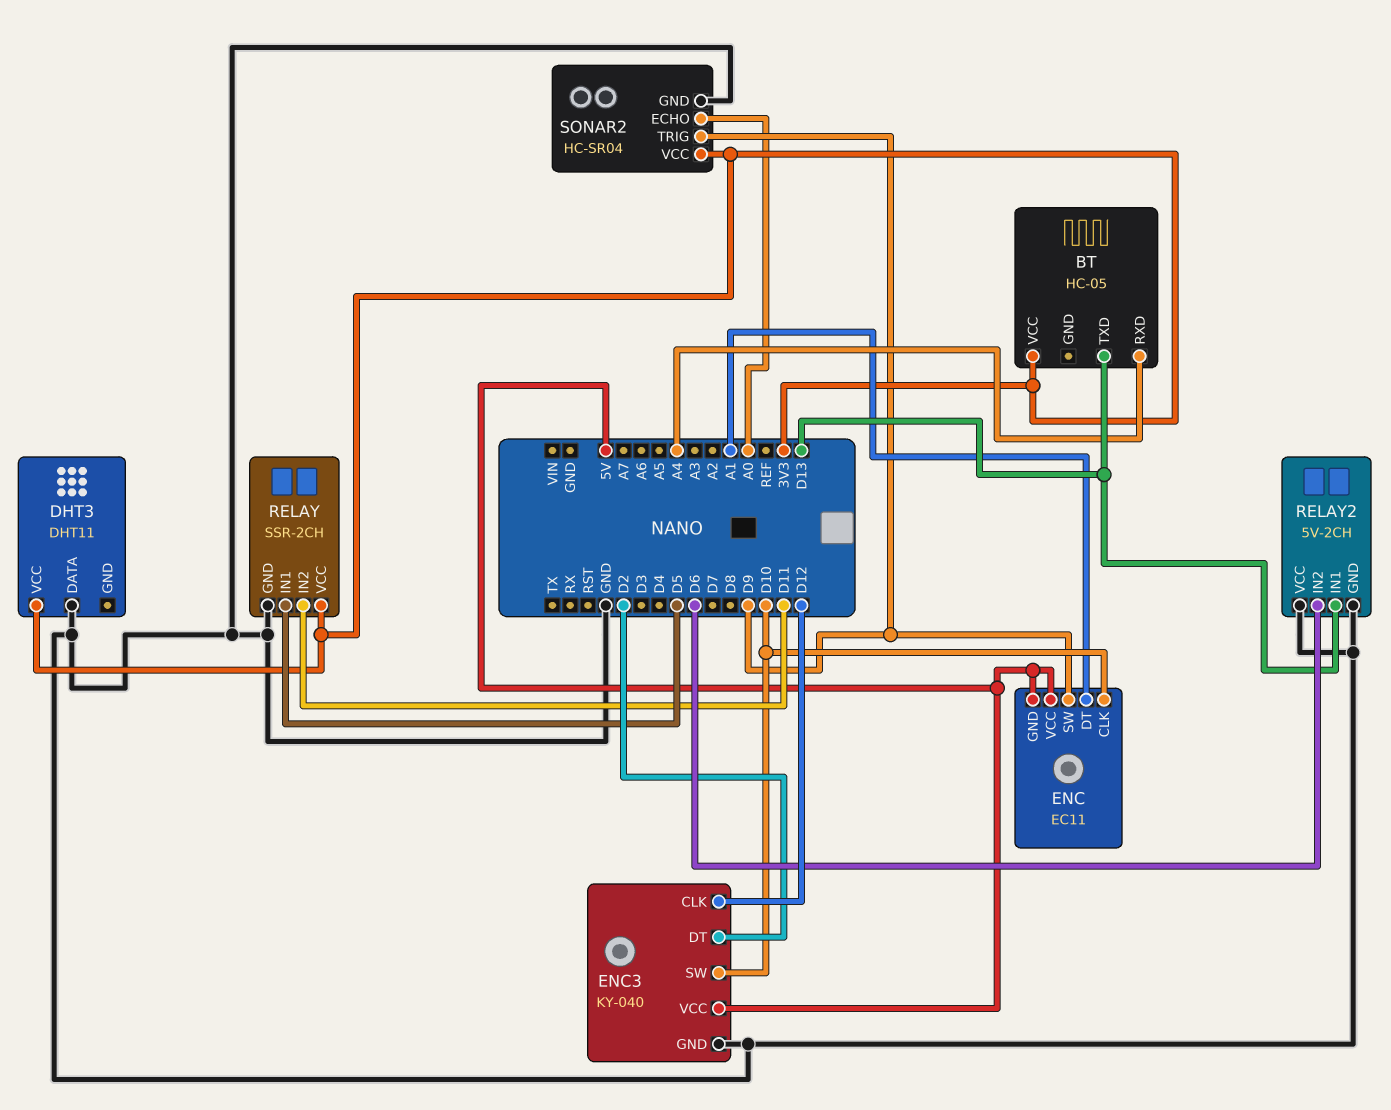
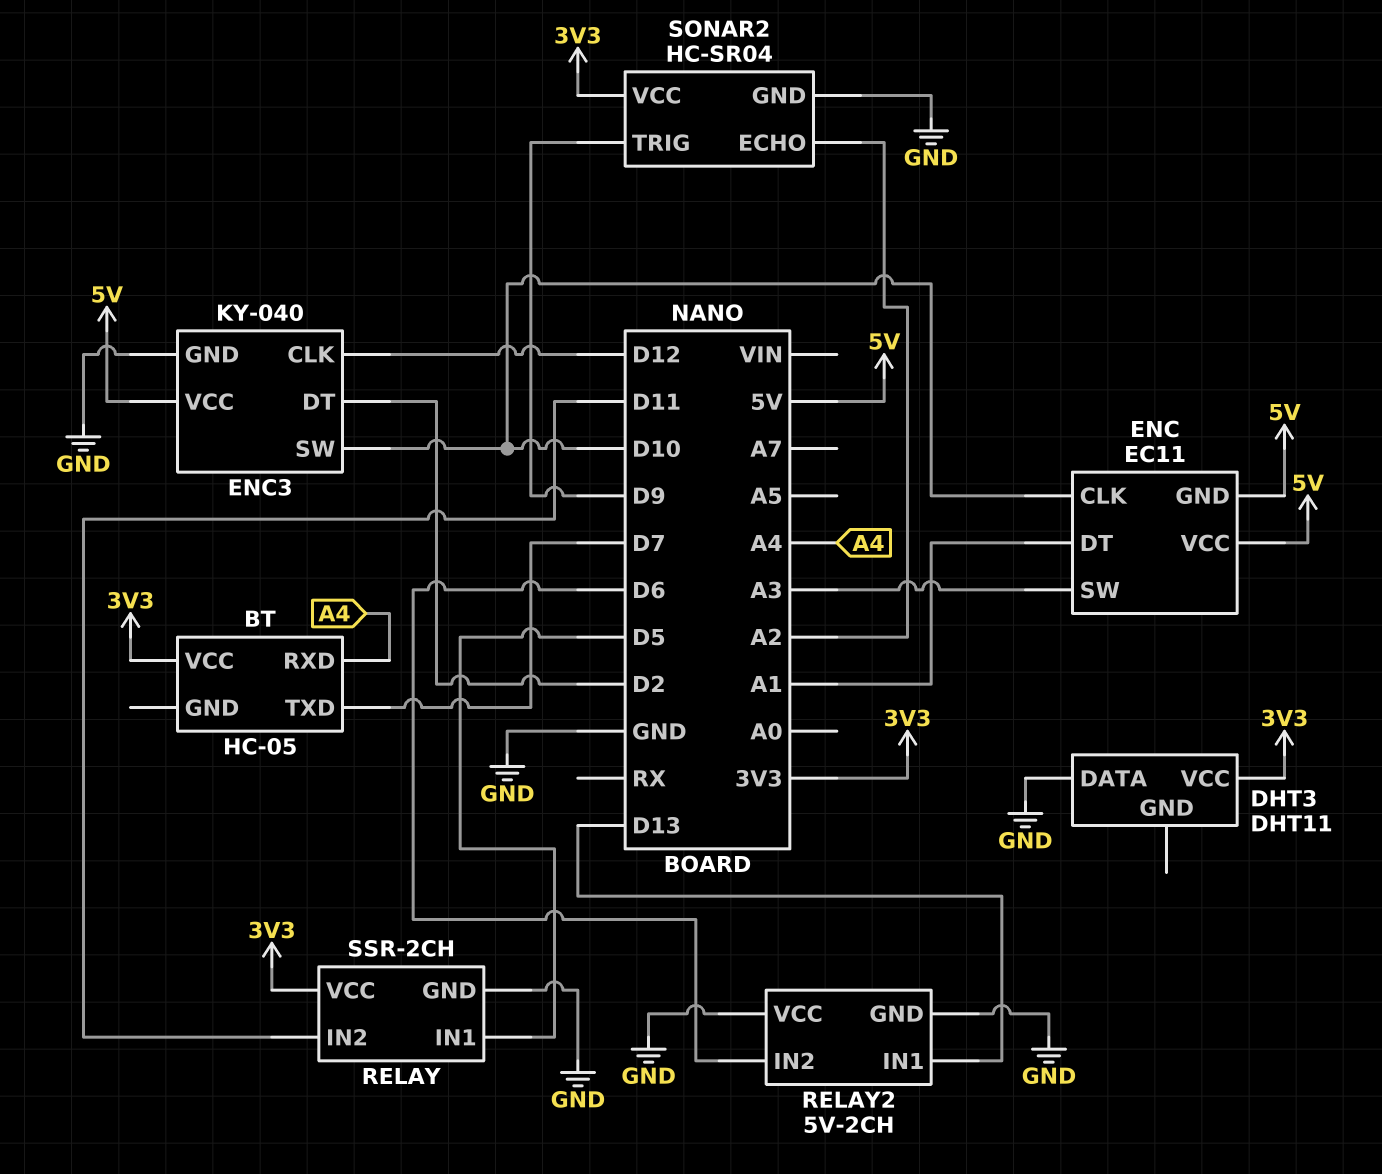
BT pin TXD: D13 -> D7
ENC pin SW: D9 -> A3
SONAR2 pin ECHO: A0 -> A2

